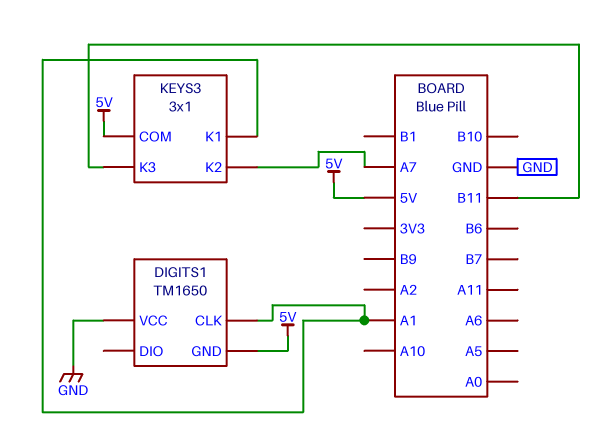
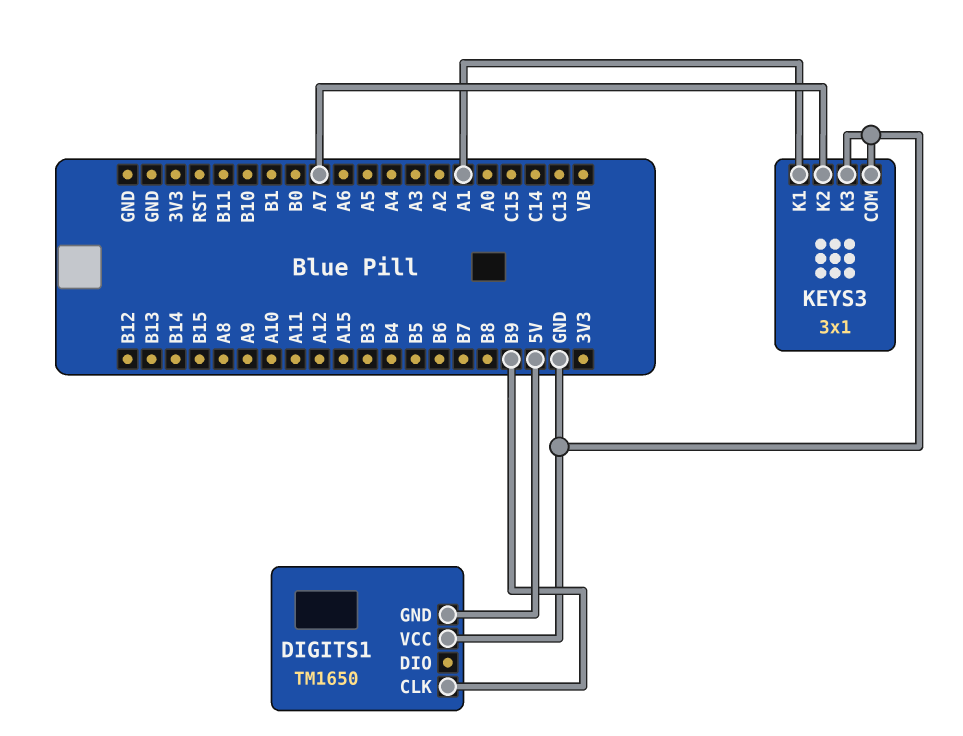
DIGITS1 pin CLK: A1 -> B9
KEYS3 pin COM: 5V -> GND
KEYS3 pin K3: B11 -> GND

